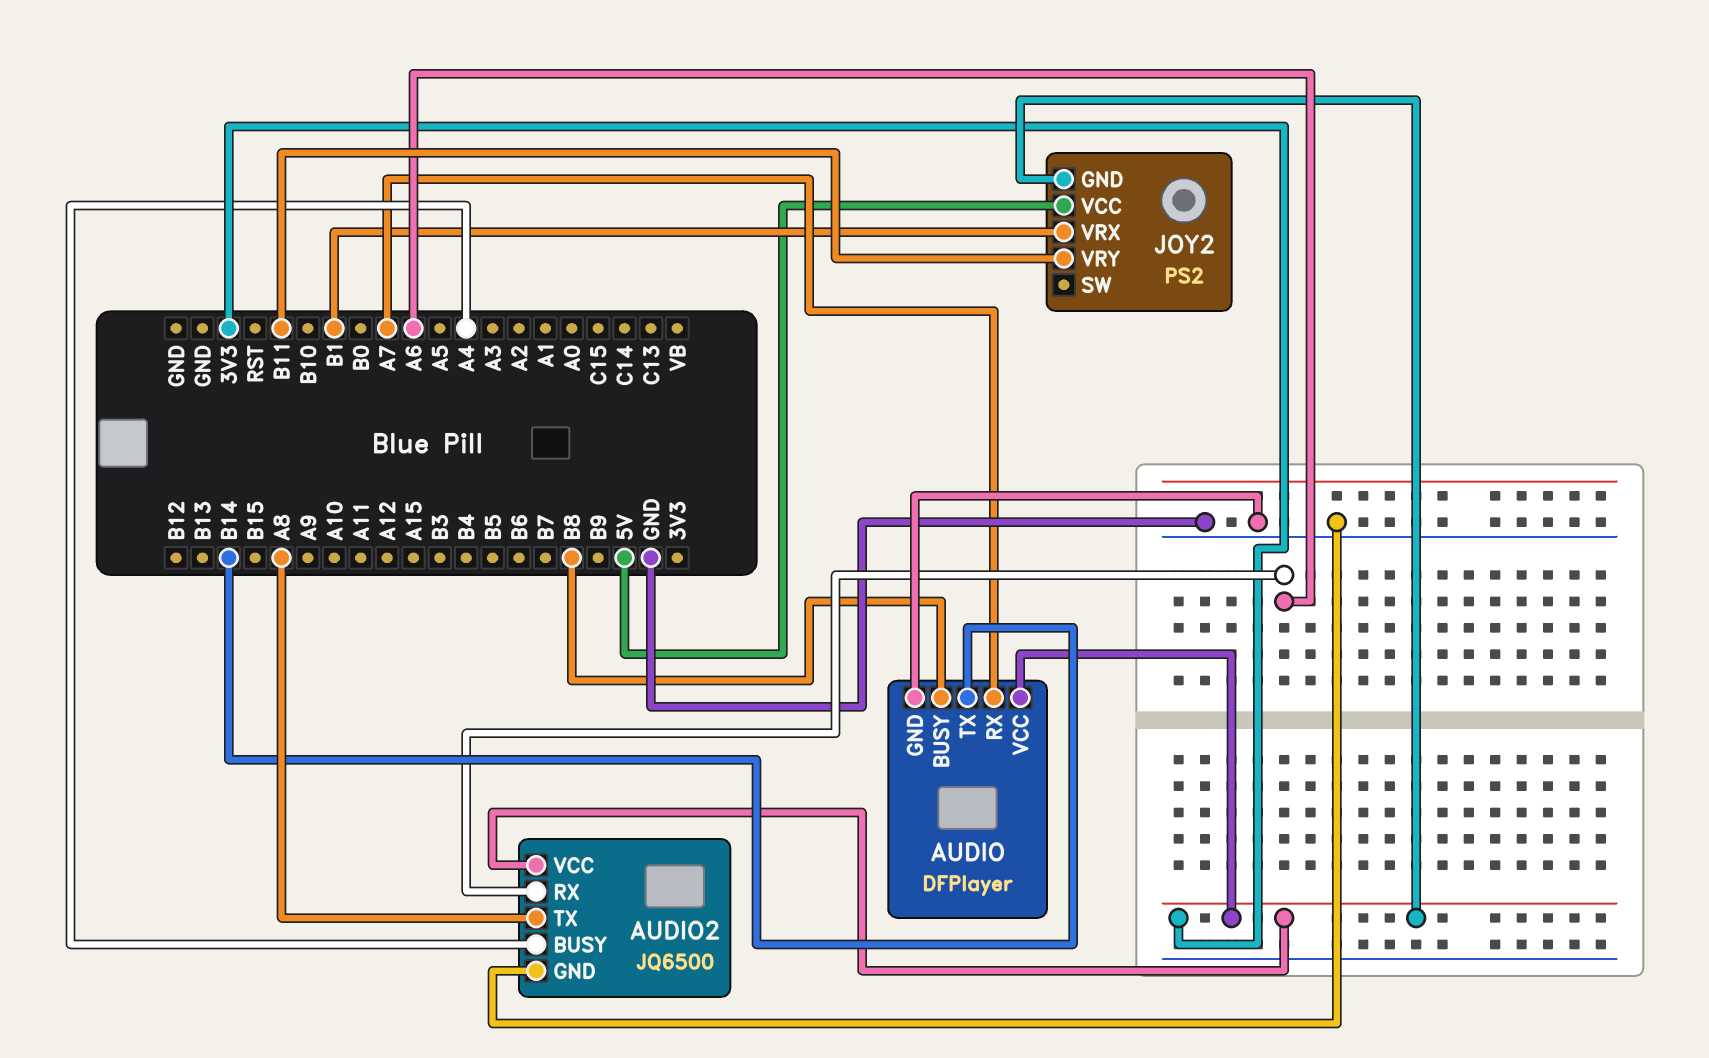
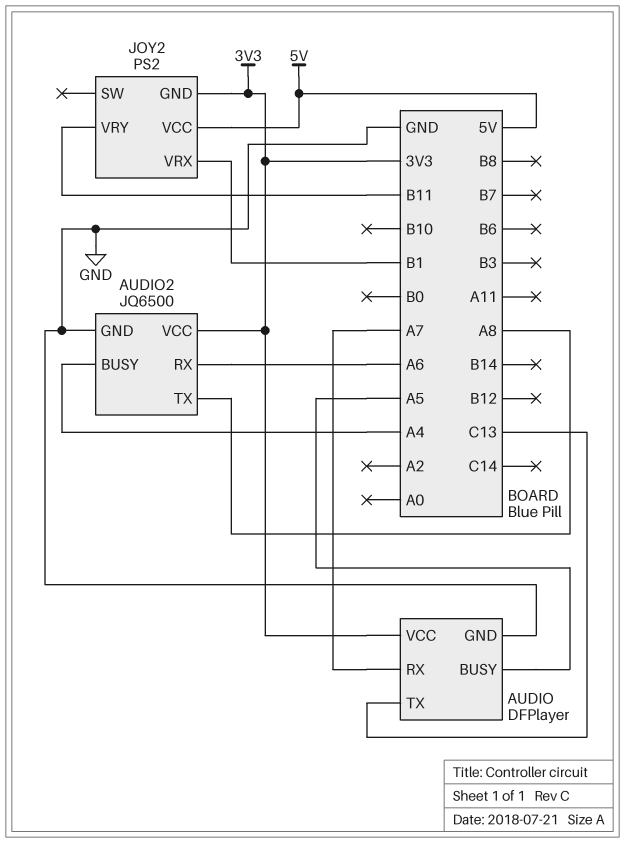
AUDIO pin BUSY: B8 -> A5
AUDIO pin TX: B14 -> C13

